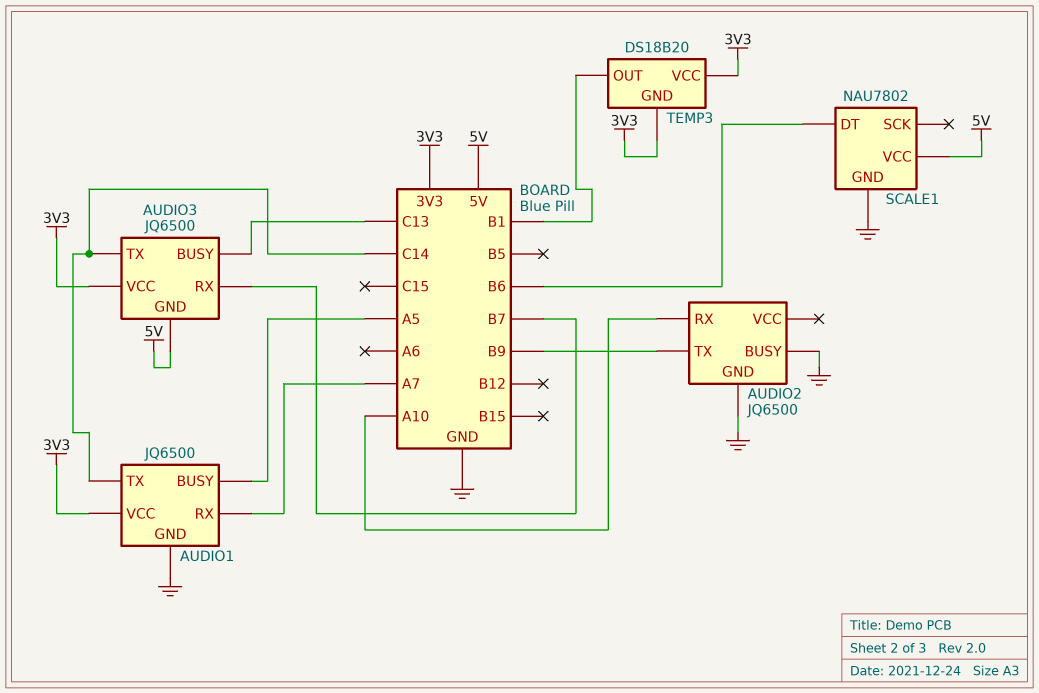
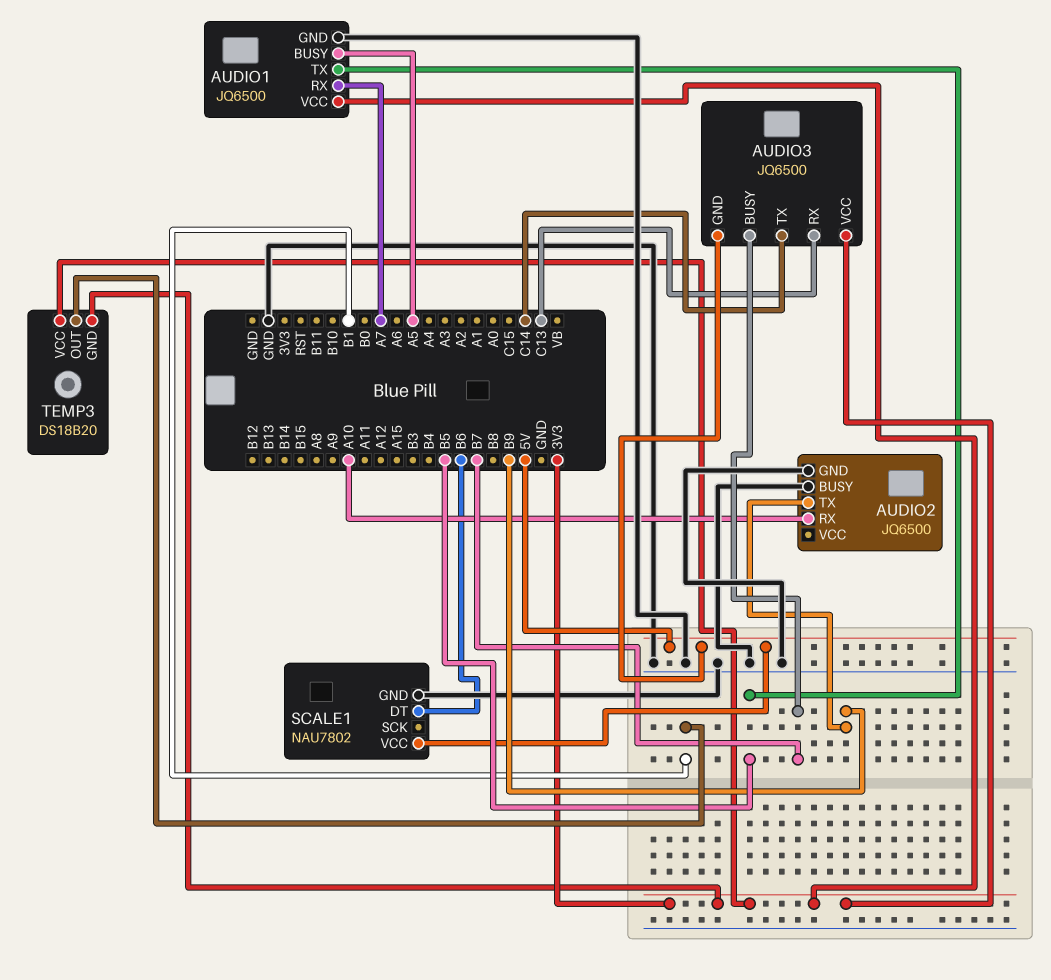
AUDIO1 pin TX: C14 -> B5
AUDIO3 pin BUSY: C13 -> B7
AUDIO3 pin RX: B7 -> C13

